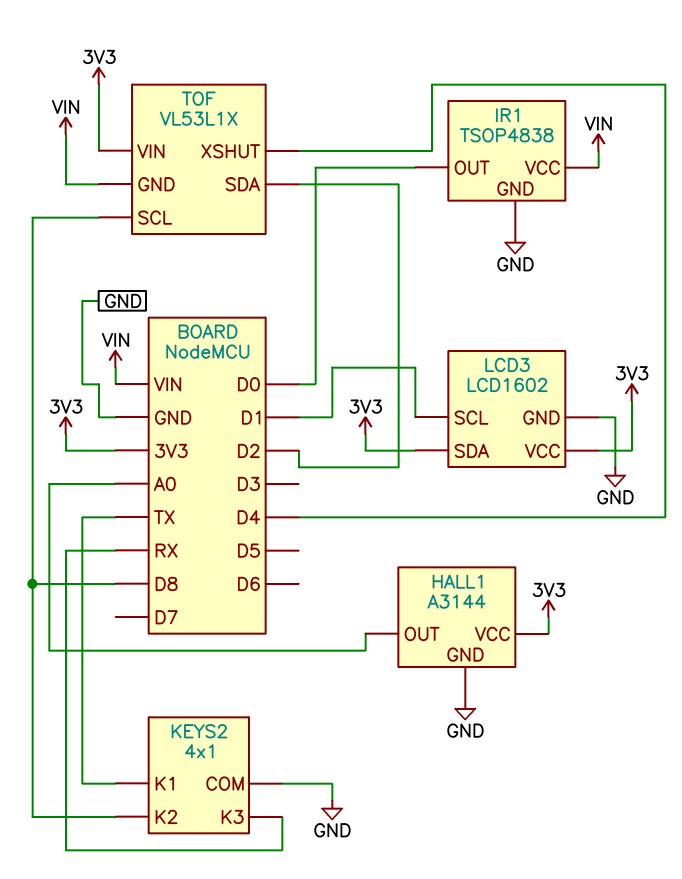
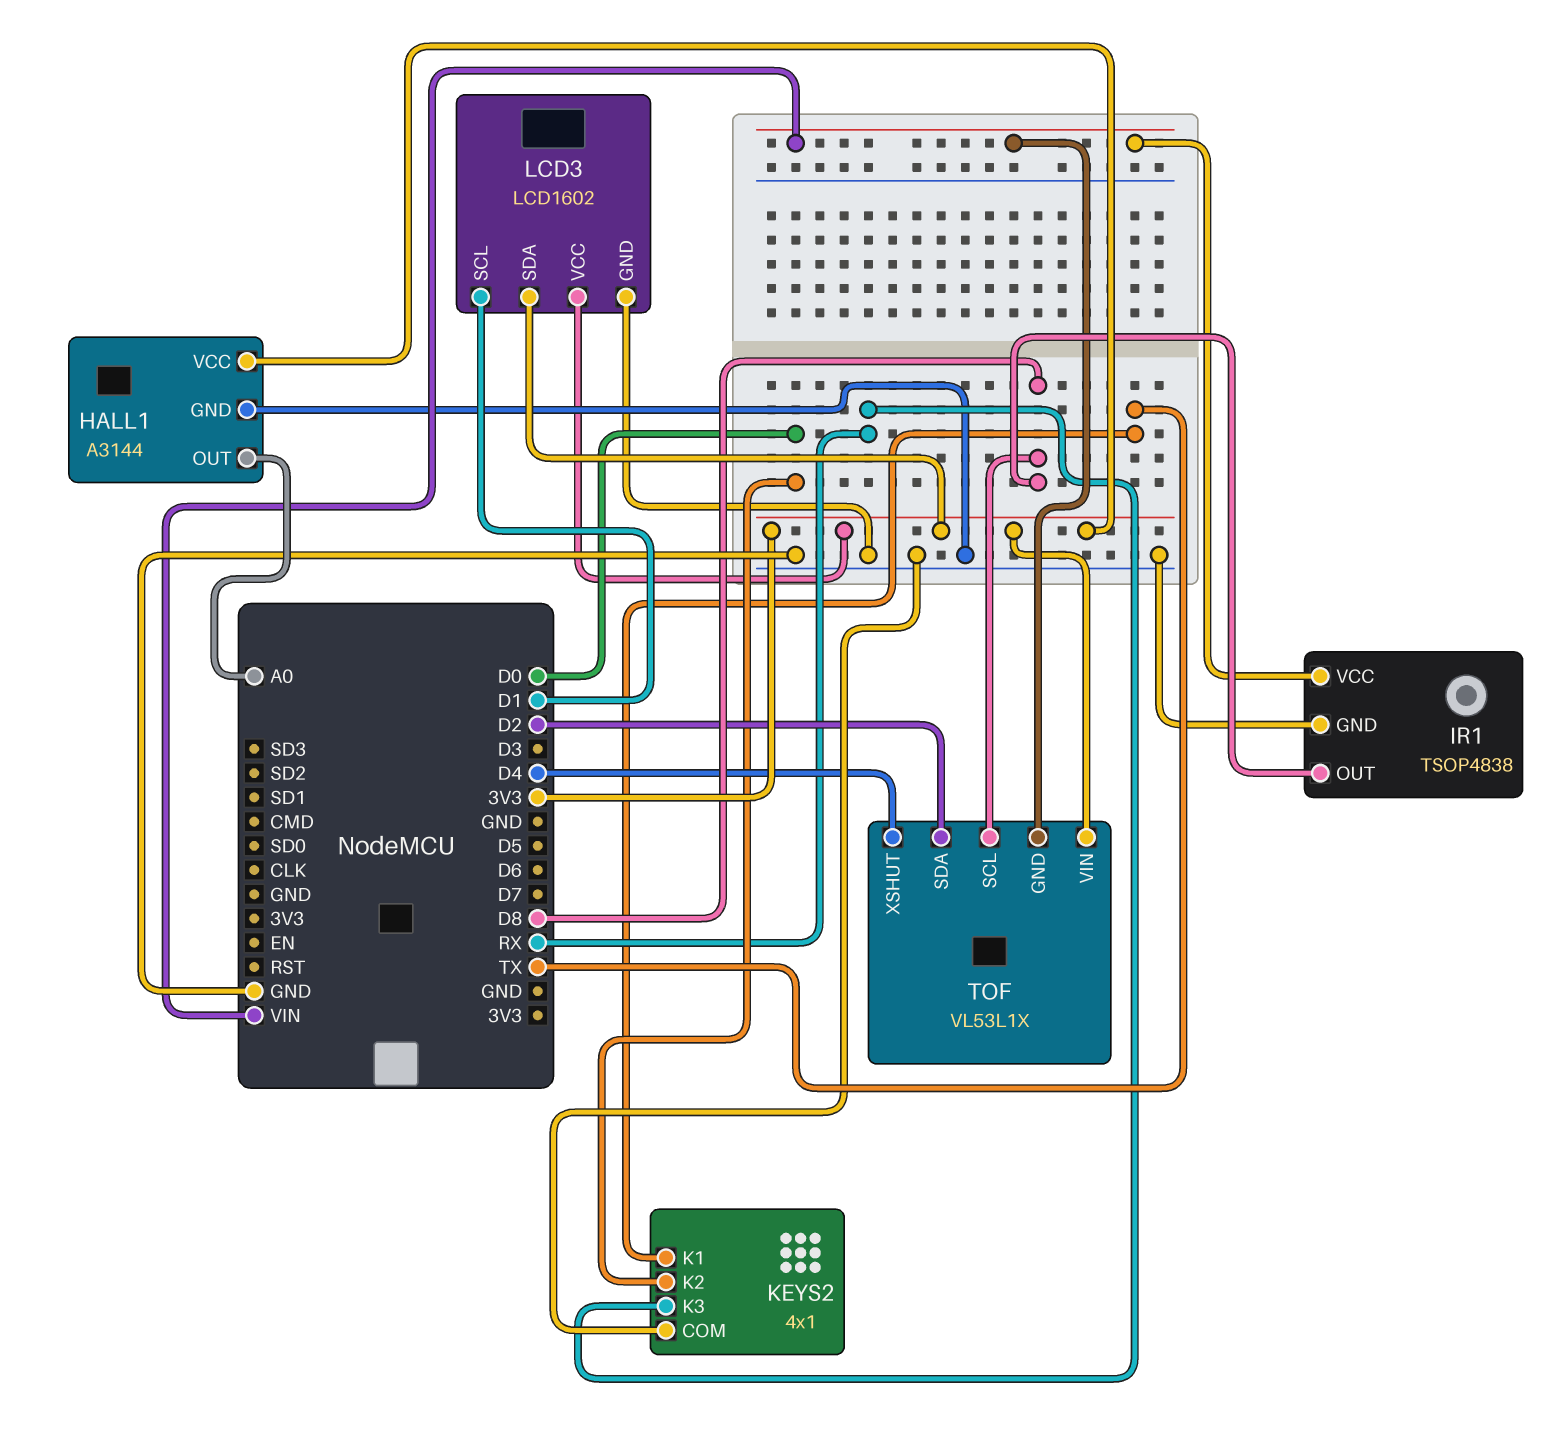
IR1 pin OUT: D0 -> D8
KEYS2 pin K2: D8 -> D0

